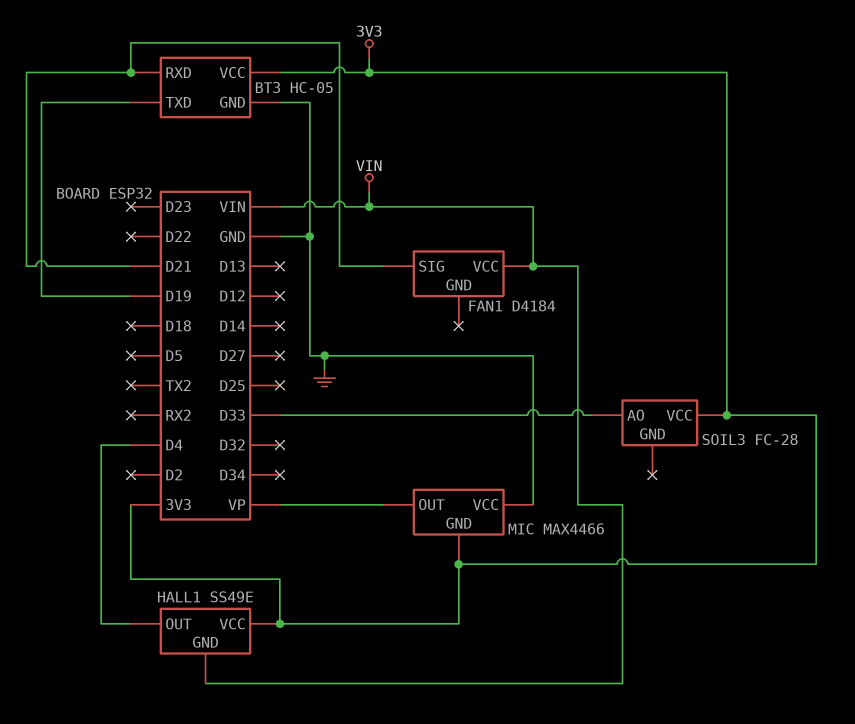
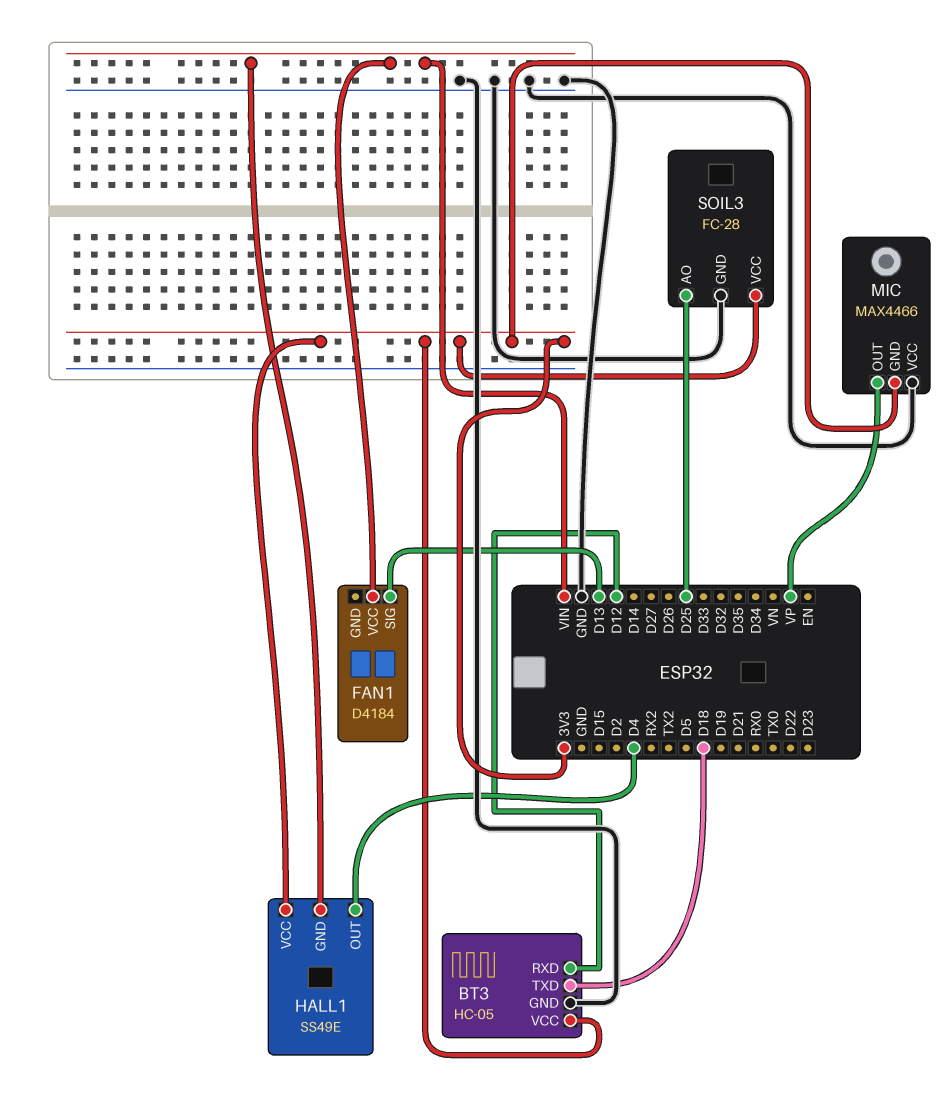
BT3 pin RXD: D21 -> D12
BT3 pin TXD: D19 -> D18
FAN1 pin SIG: D21 -> D13
SOIL3 pin AO: D33 -> D25
SOIL3 pin GND: none -> GND

